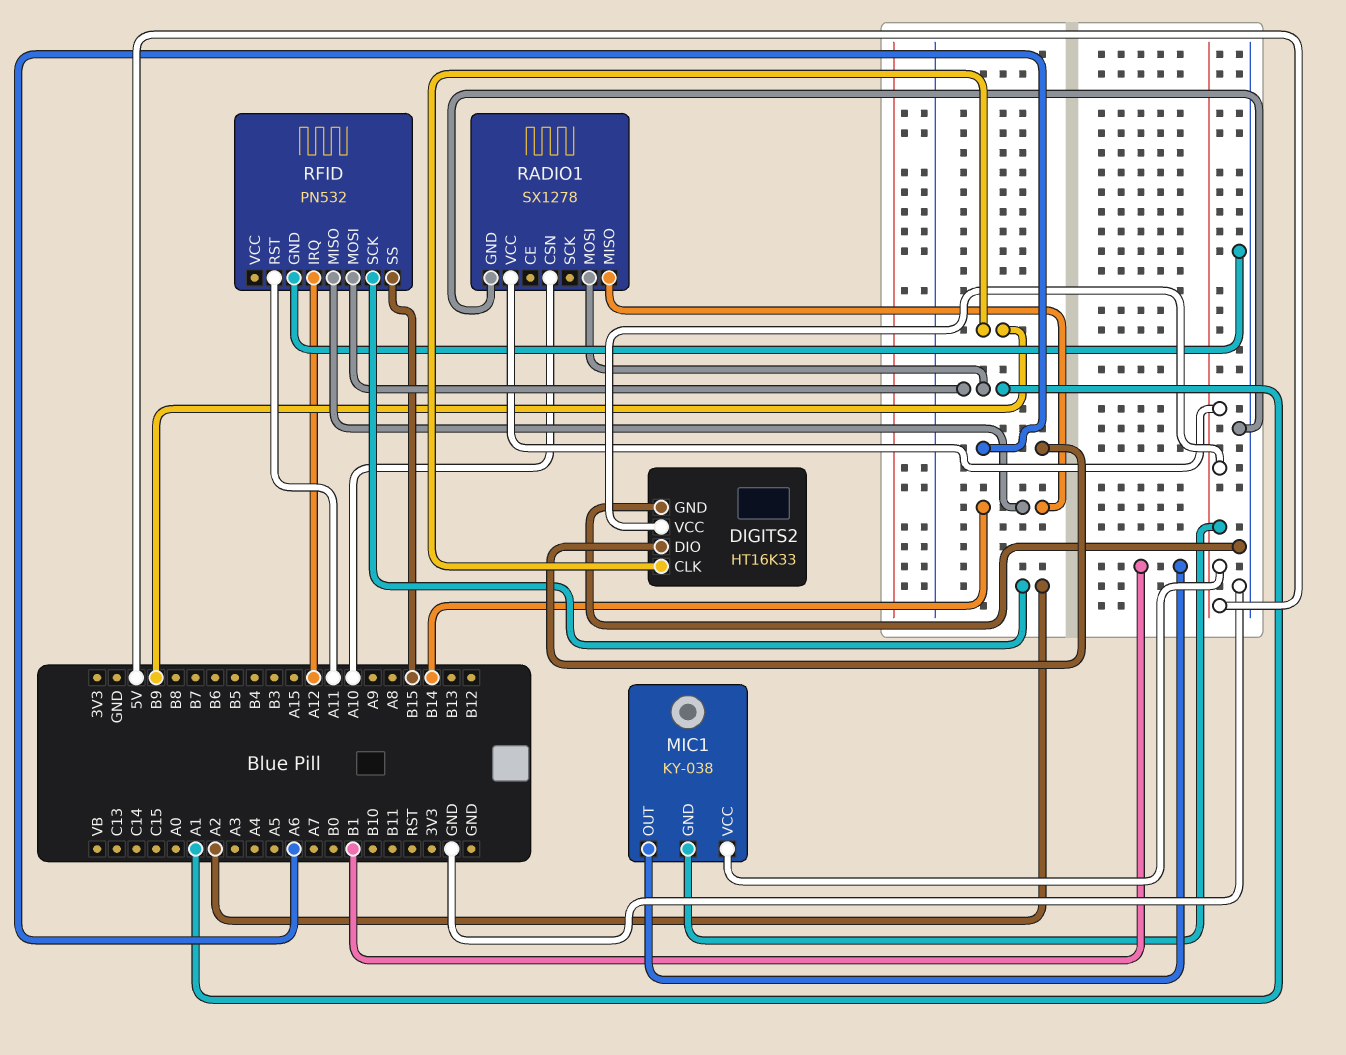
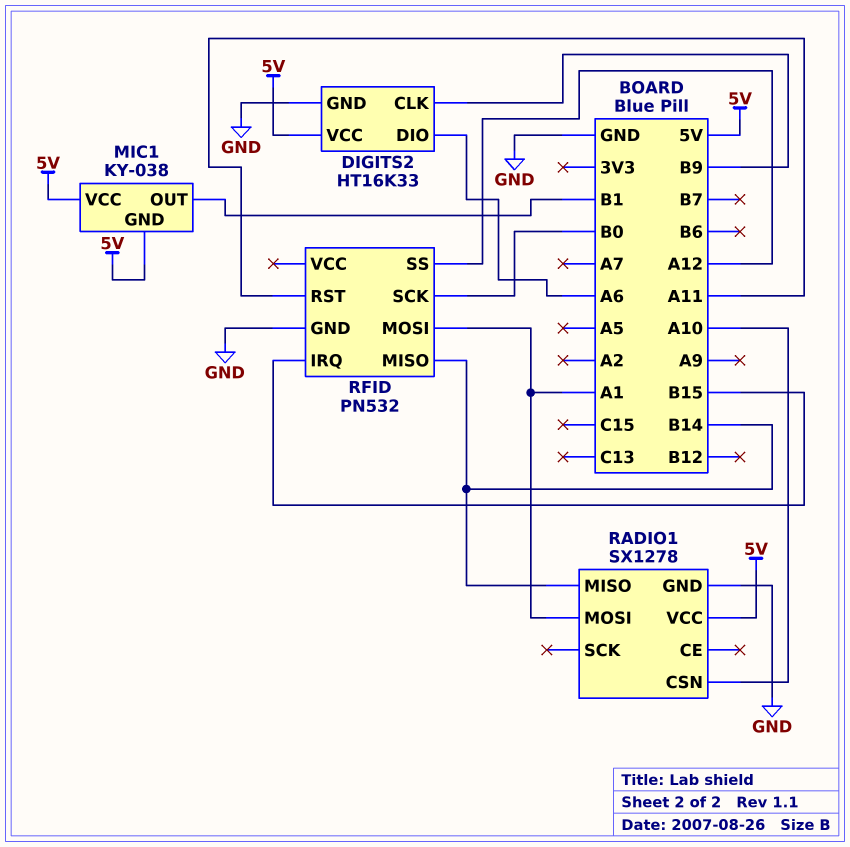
RFID pin IRQ: A12 -> B15
RFID pin SCK: A2 -> B0
RFID pin SS: B15 -> A12

